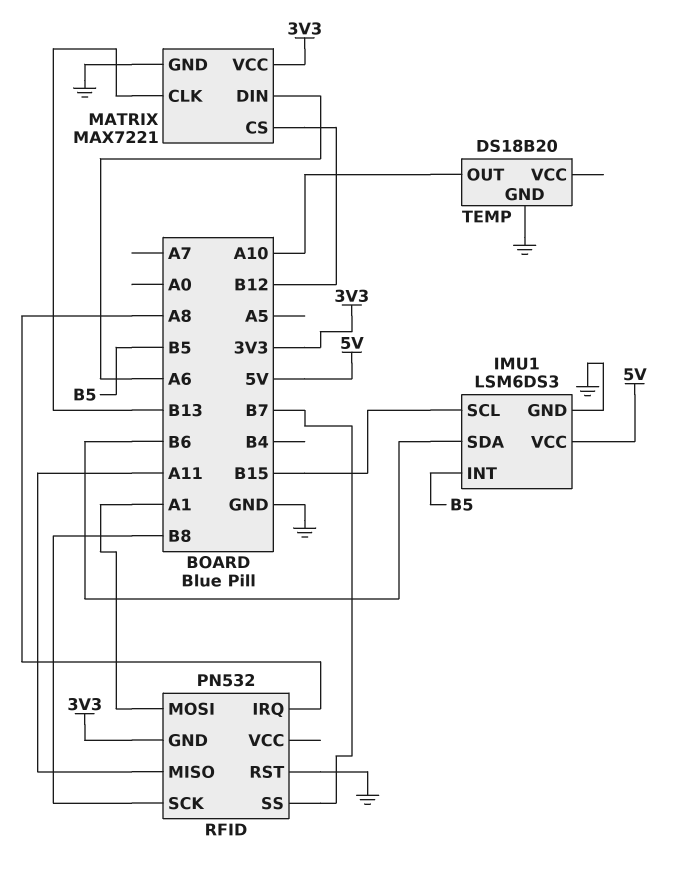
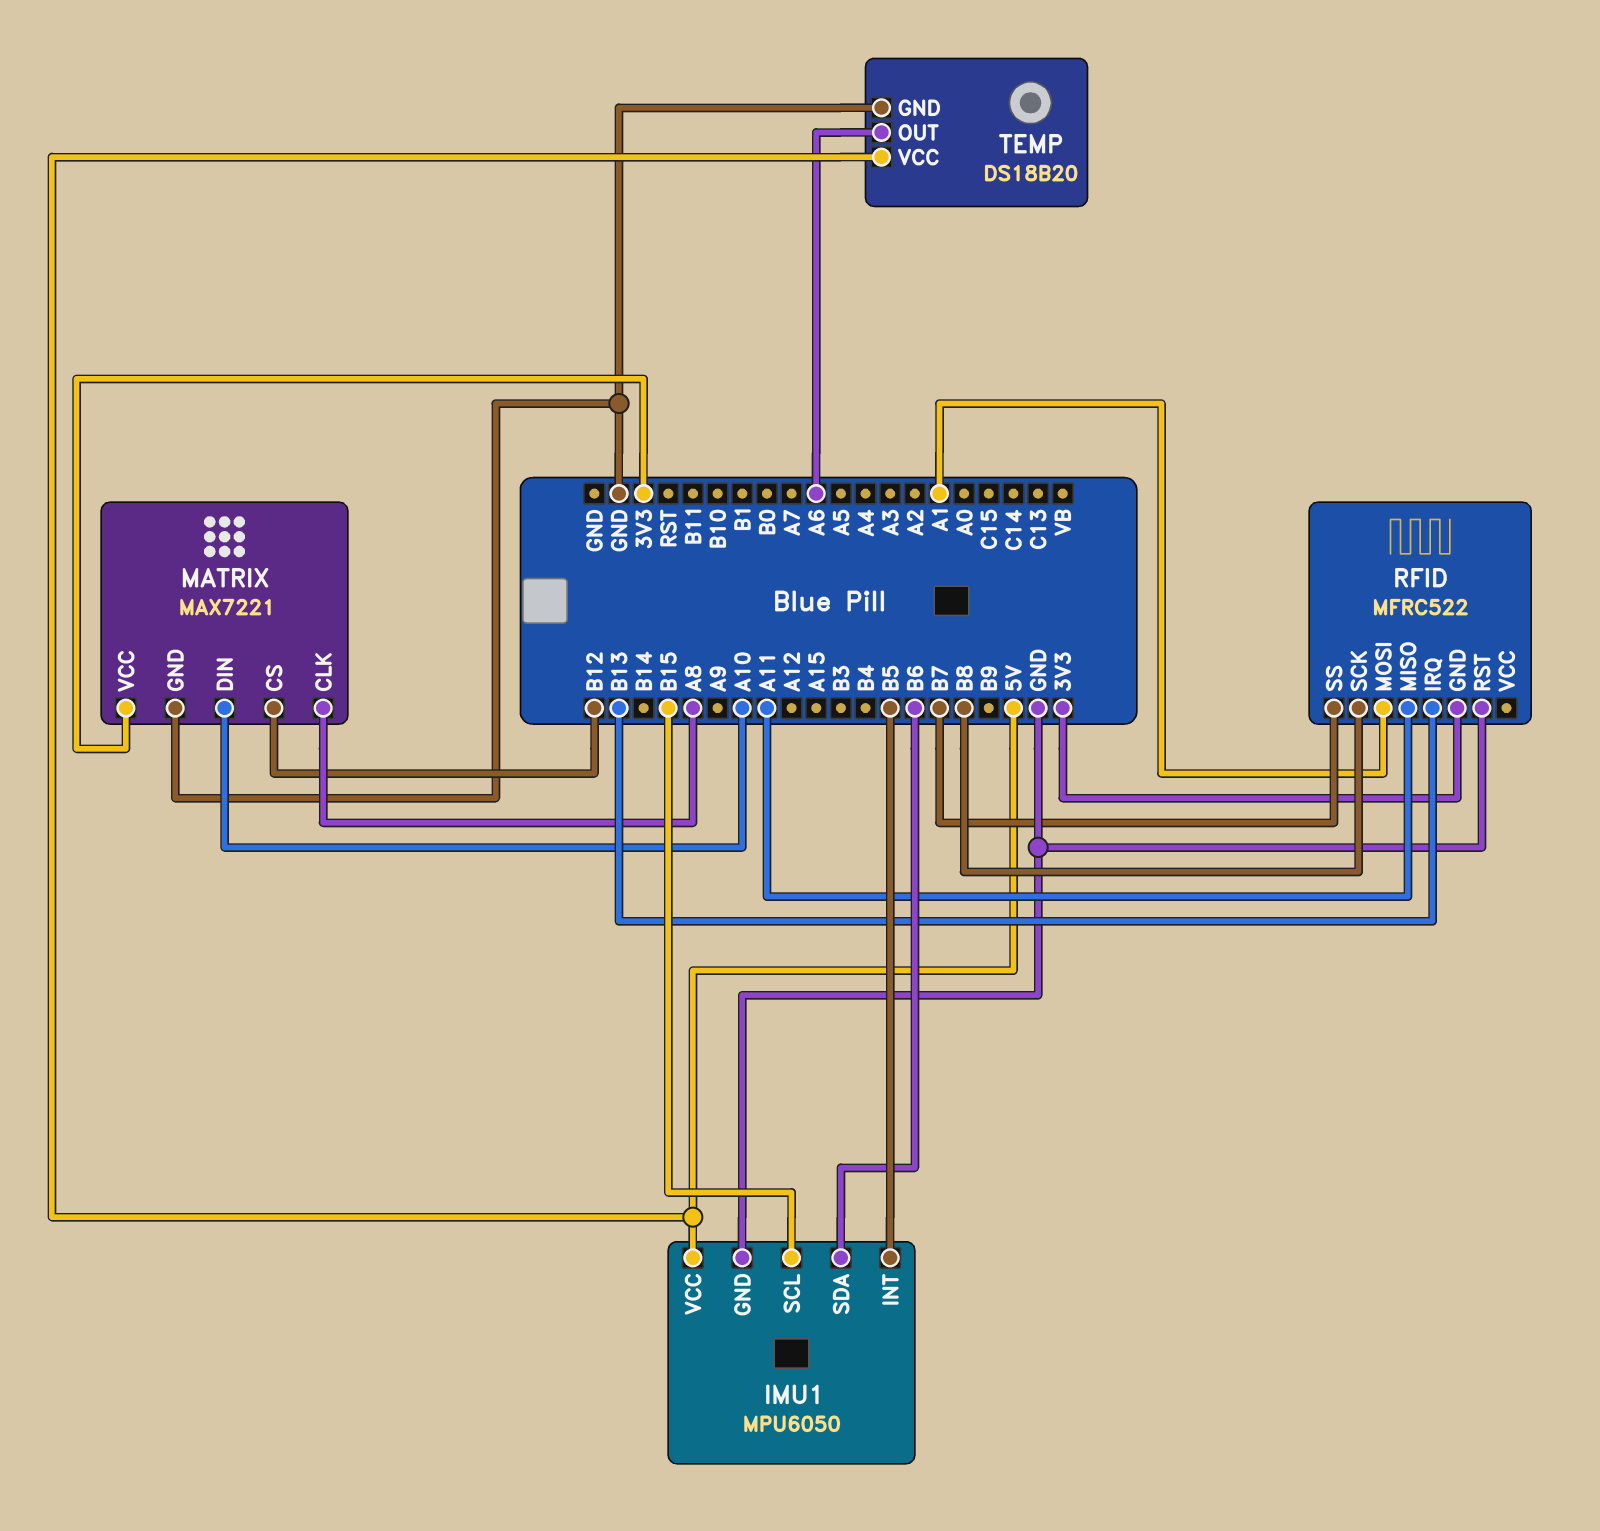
IMU1: LSM6DS3 -> MPU6050
MATRIX pin CLK: B13 -> A8
MATRIX pin DIN: A6 -> A10
RFID: PN532 -> MFRC522
RFID pin IRQ: A8 -> B13
TEMP pin OUT: A10 -> A6
TEMP pin VCC: none -> 5V

